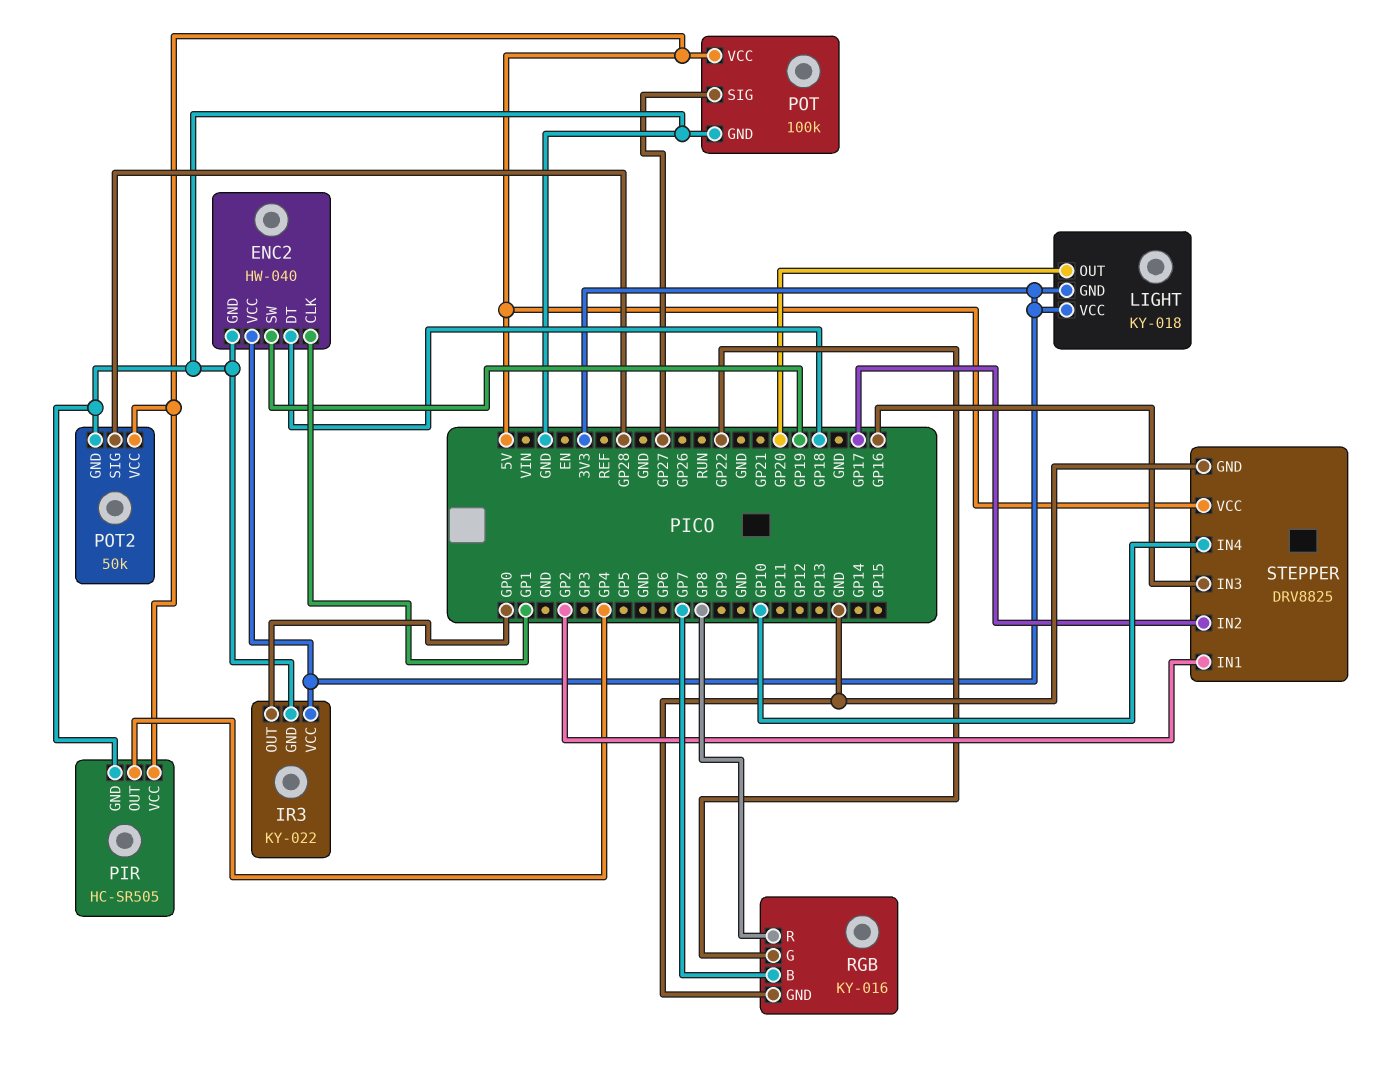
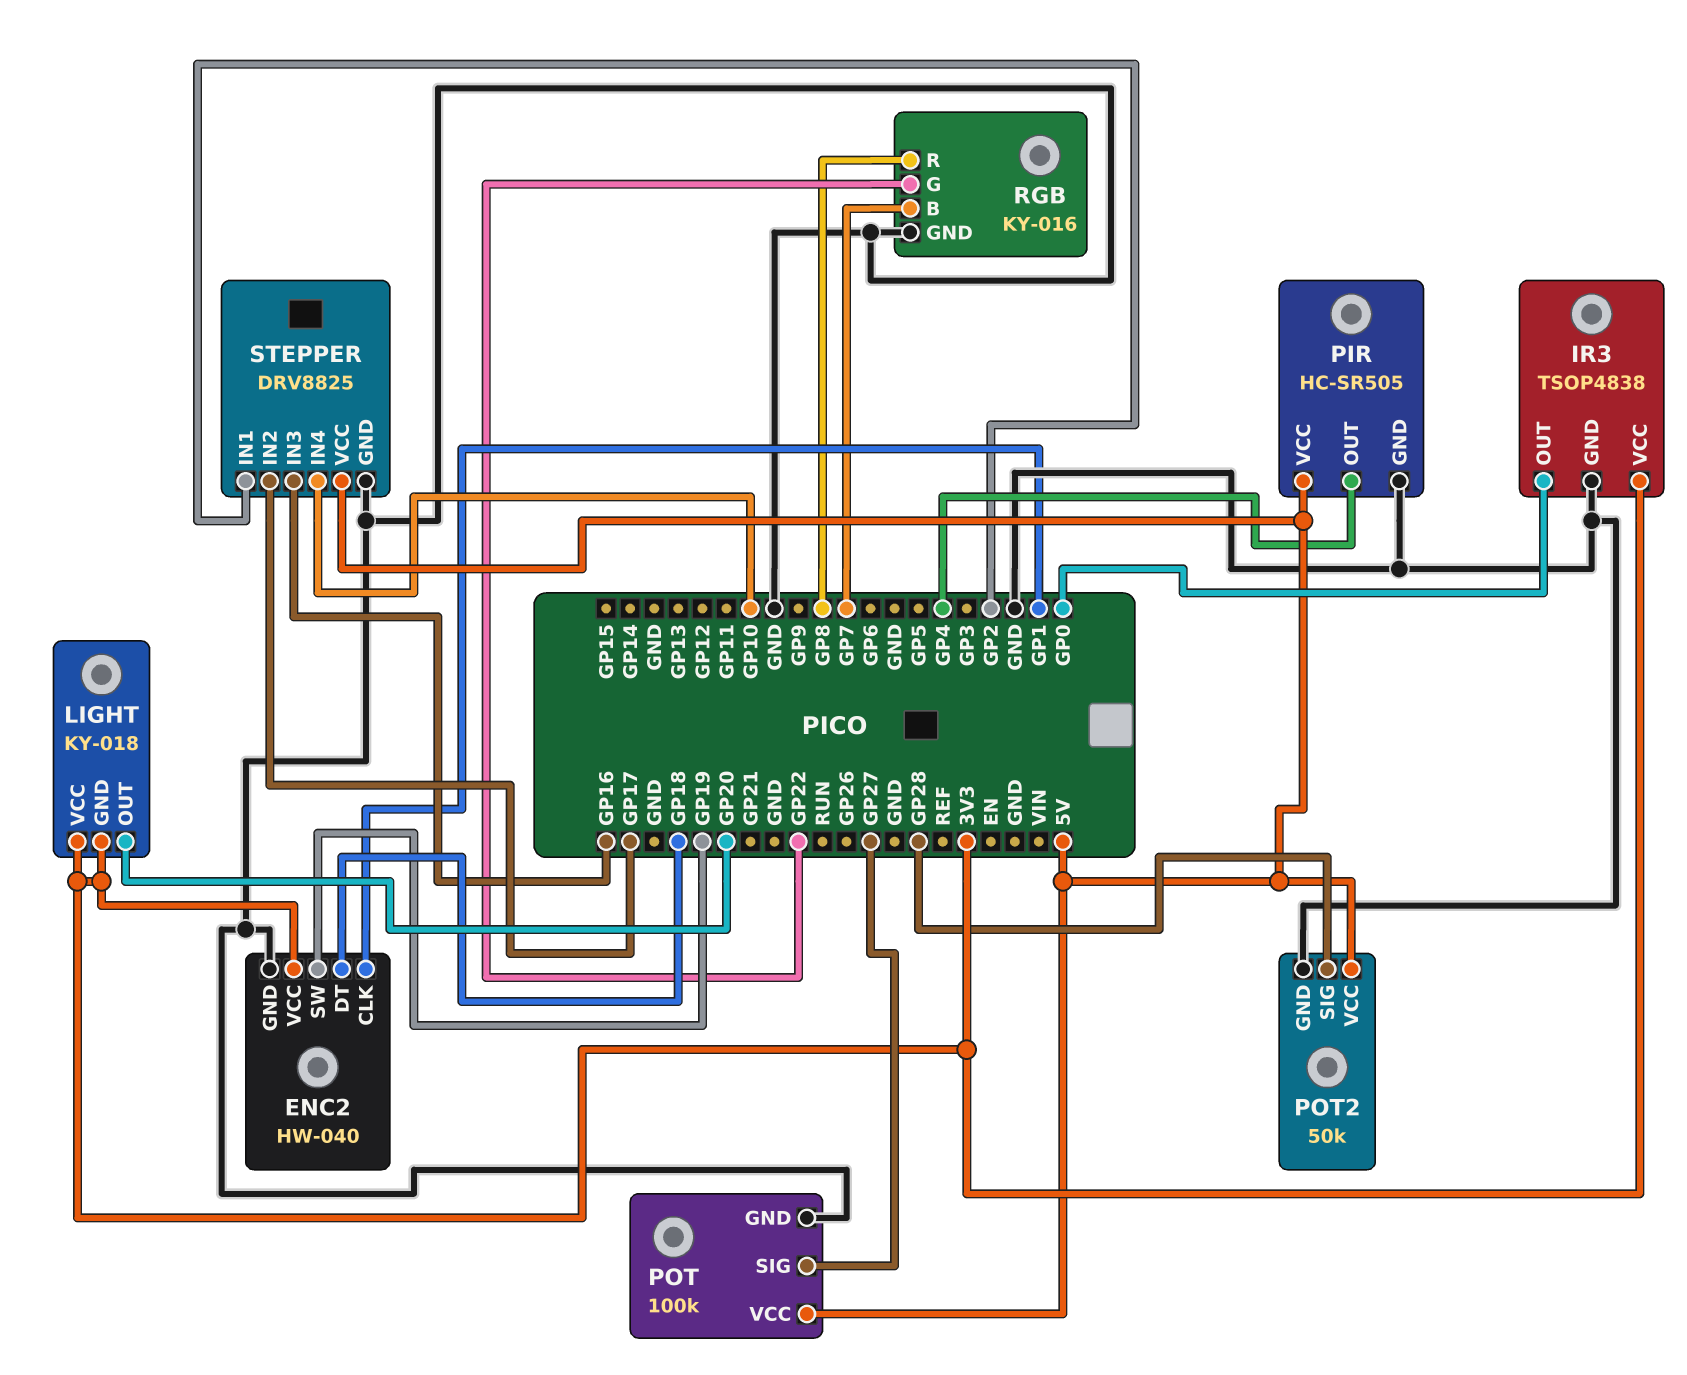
IR3: KY-022 -> TSOP4838

